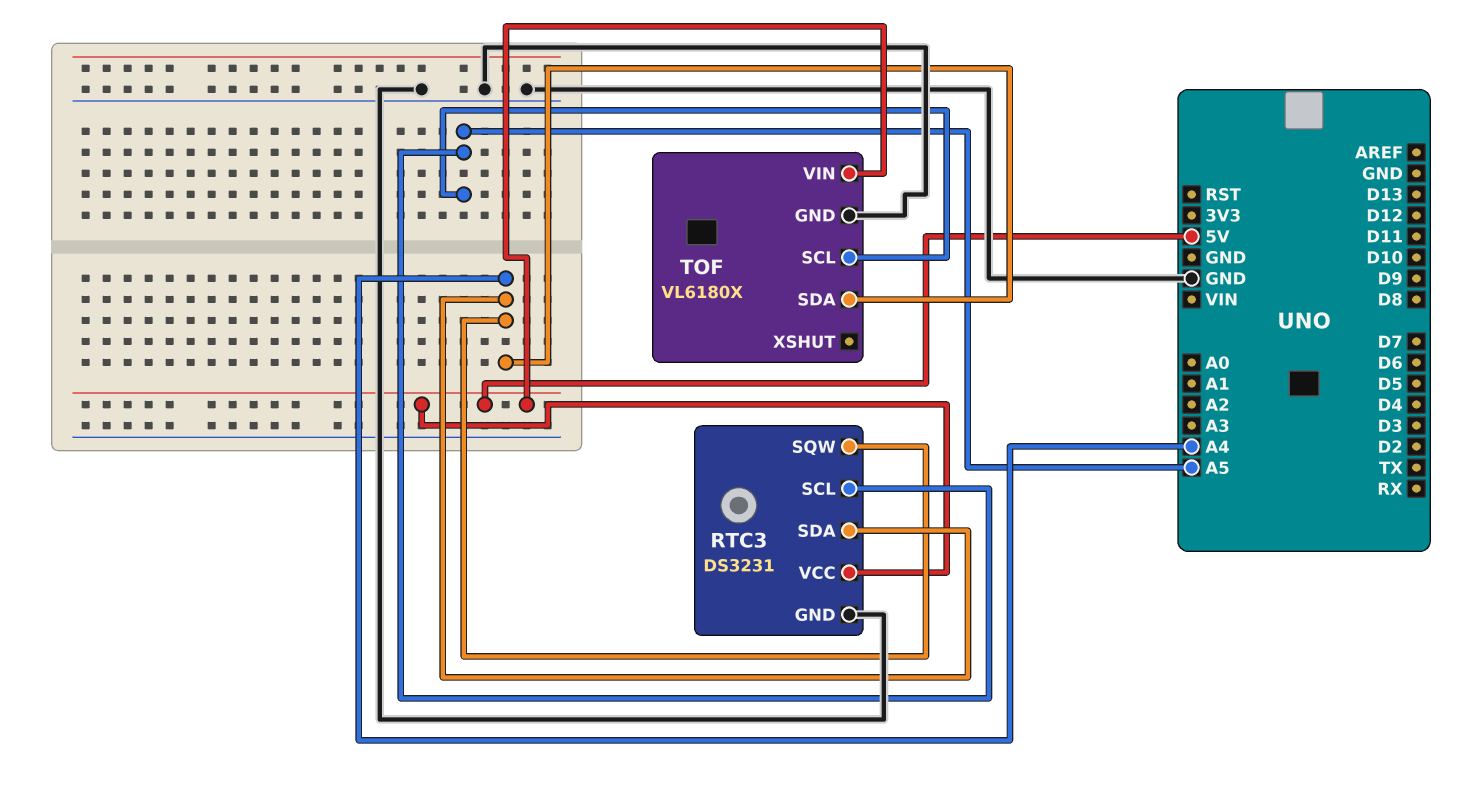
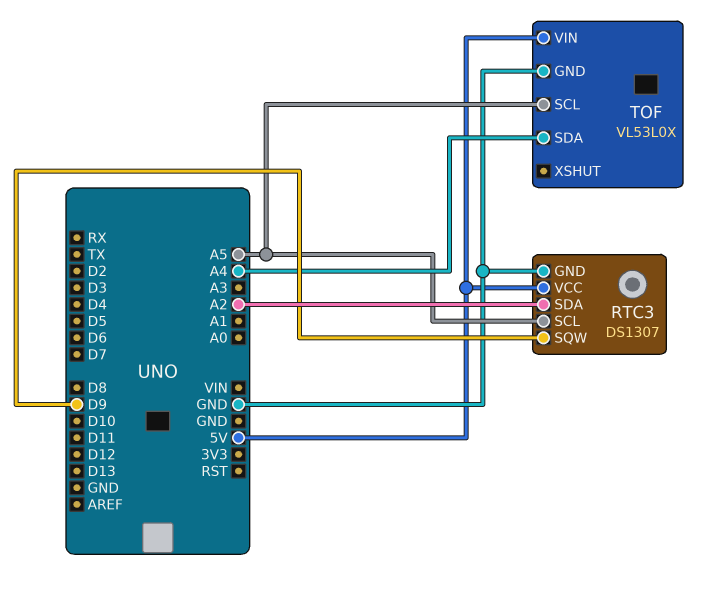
RTC3: DS3231 -> DS1307
RTC3 pin SDA: A4 -> A2
RTC3 pin SQW: A4 -> D9
TOF: VL6180X -> VL53L0X

